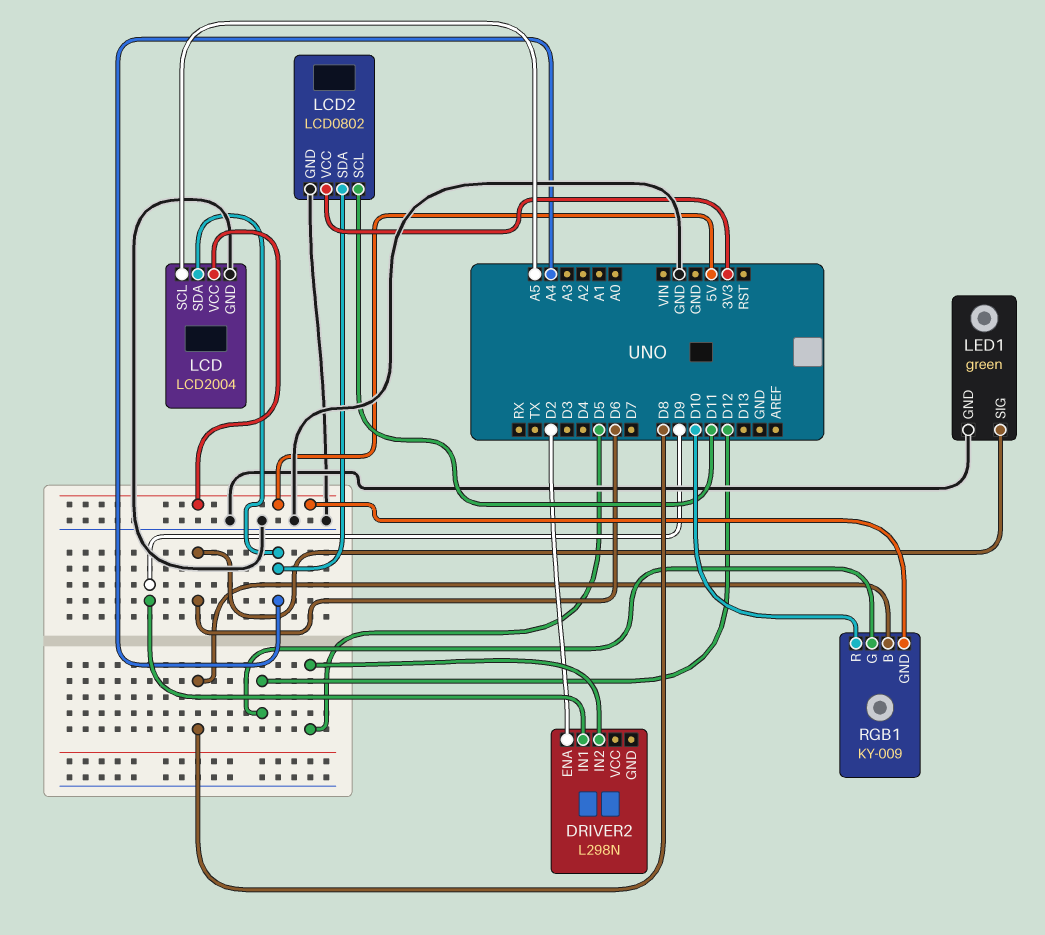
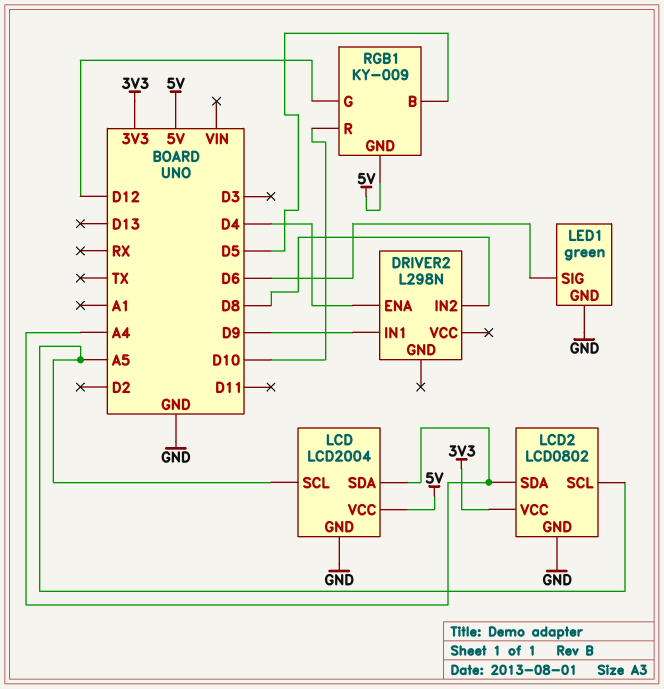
DRIVER2 pin ENA: D2 -> D4
DRIVER2 pin IN2: D5 -> D8
LCD2 pin SCL: D11 -> A5
RGB1 pin B: D8 -> D5

